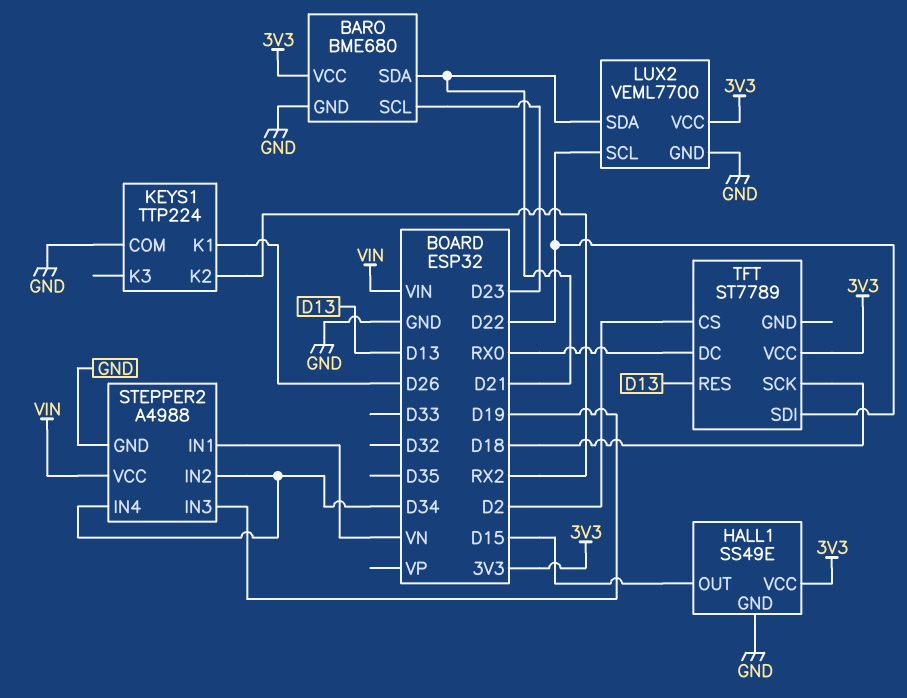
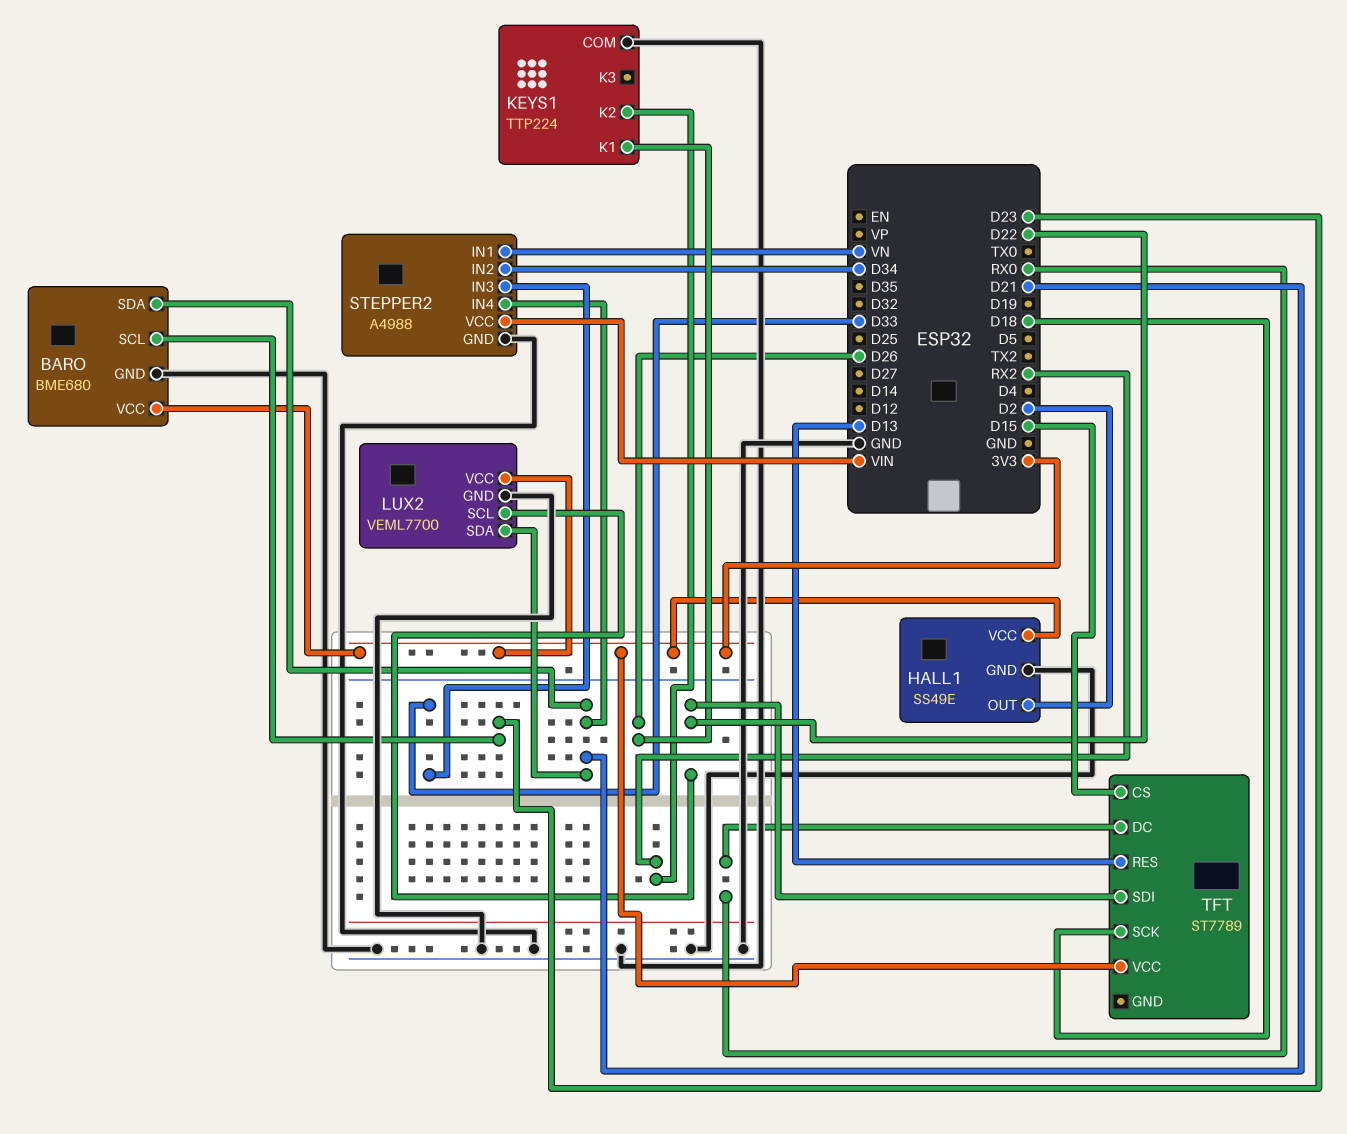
HALL1 pin OUT: D15 -> D2
STEPPER2 pin IN3: D19 -> D33
STEPPER2 pin IN4: D34 -> D21
TFT pin CS: D2 -> D15

